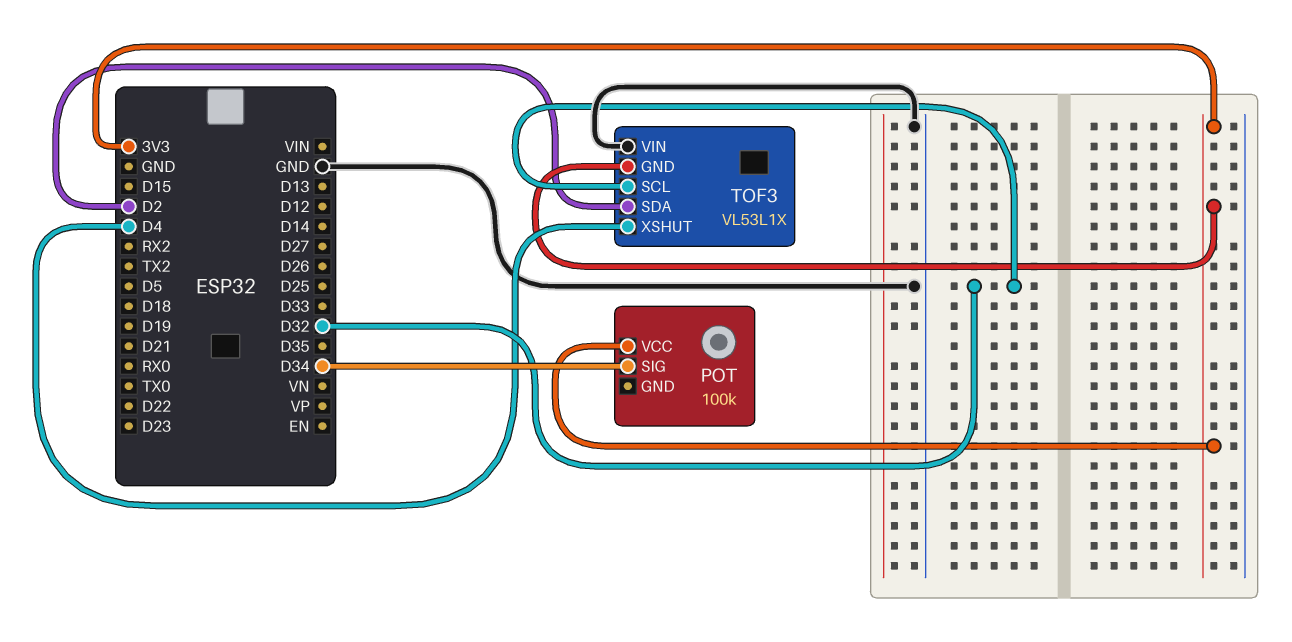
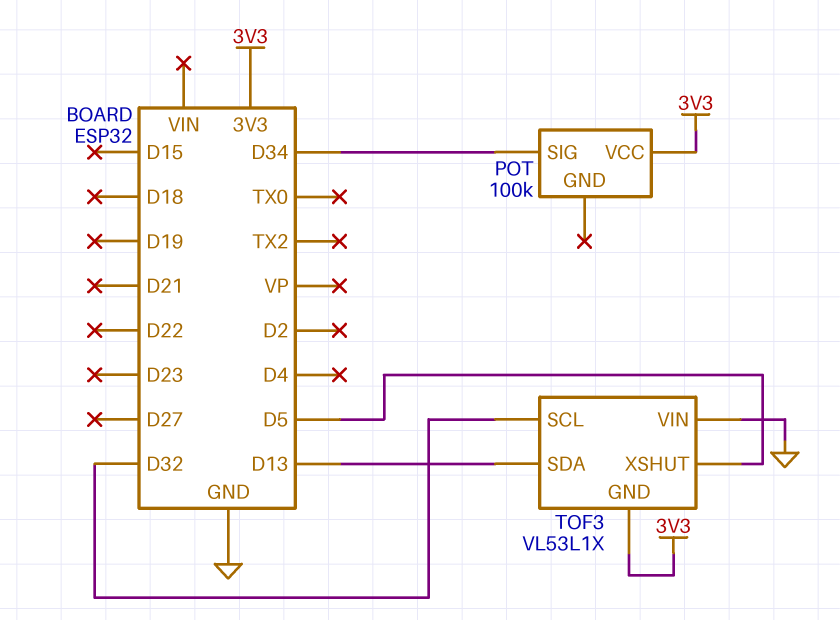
TOF3 pin SDA: D2 -> D13
TOF3 pin XSHUT: D4 -> D5

